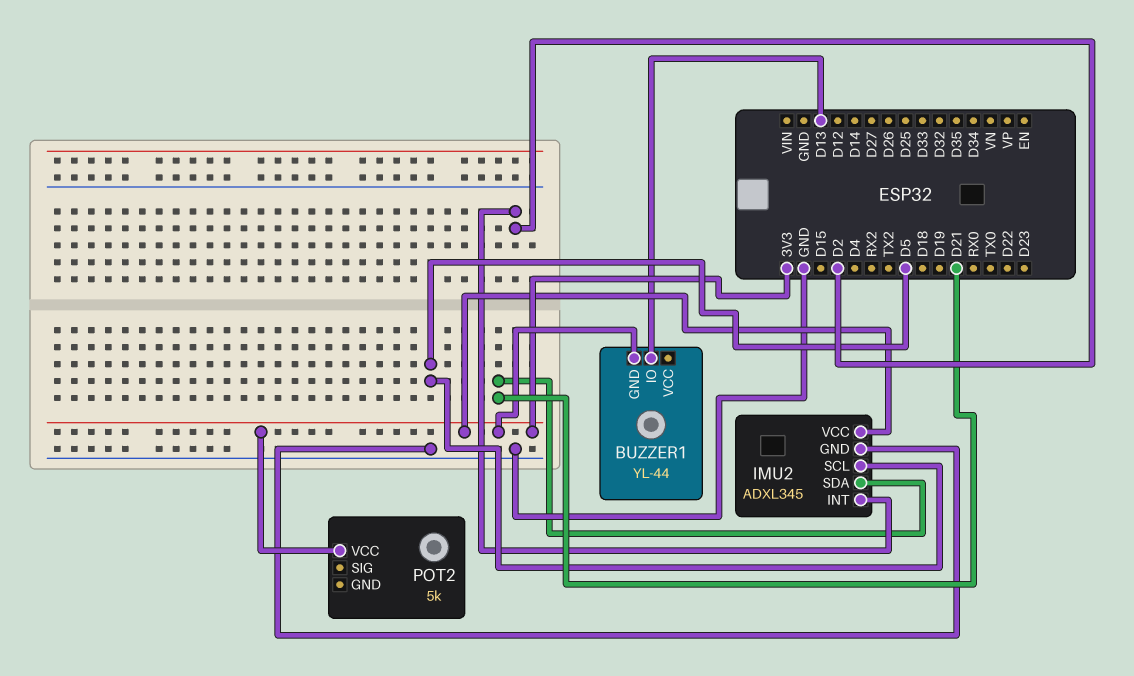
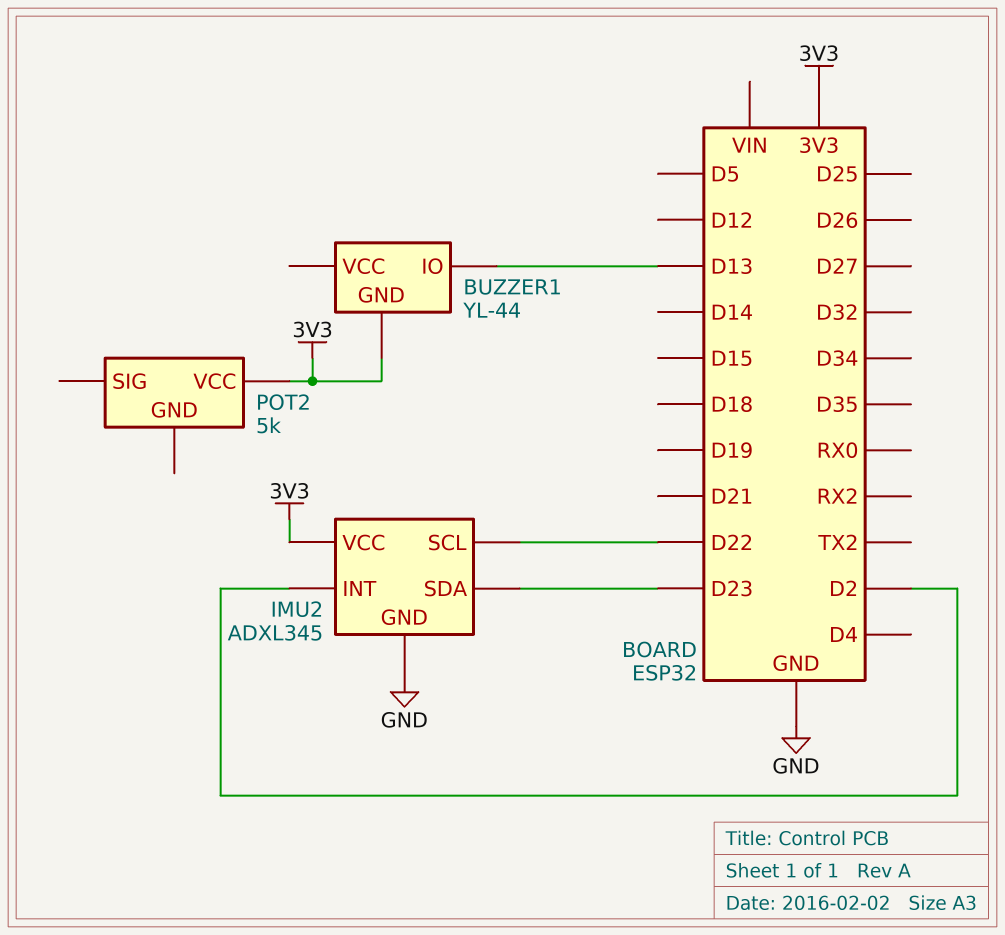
IMU2 pin SCL: D5 -> D22
IMU2 pin SDA: D21 -> D23

